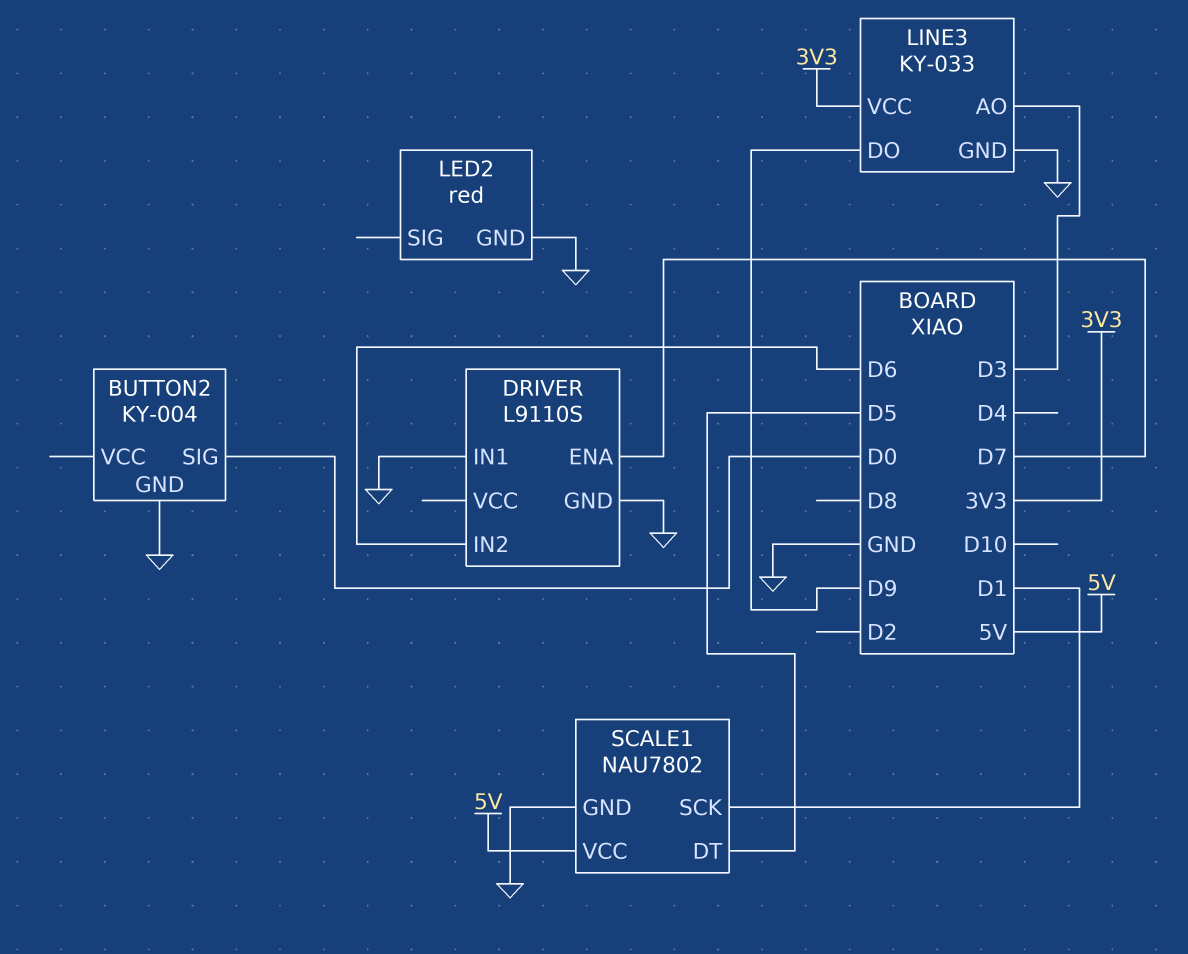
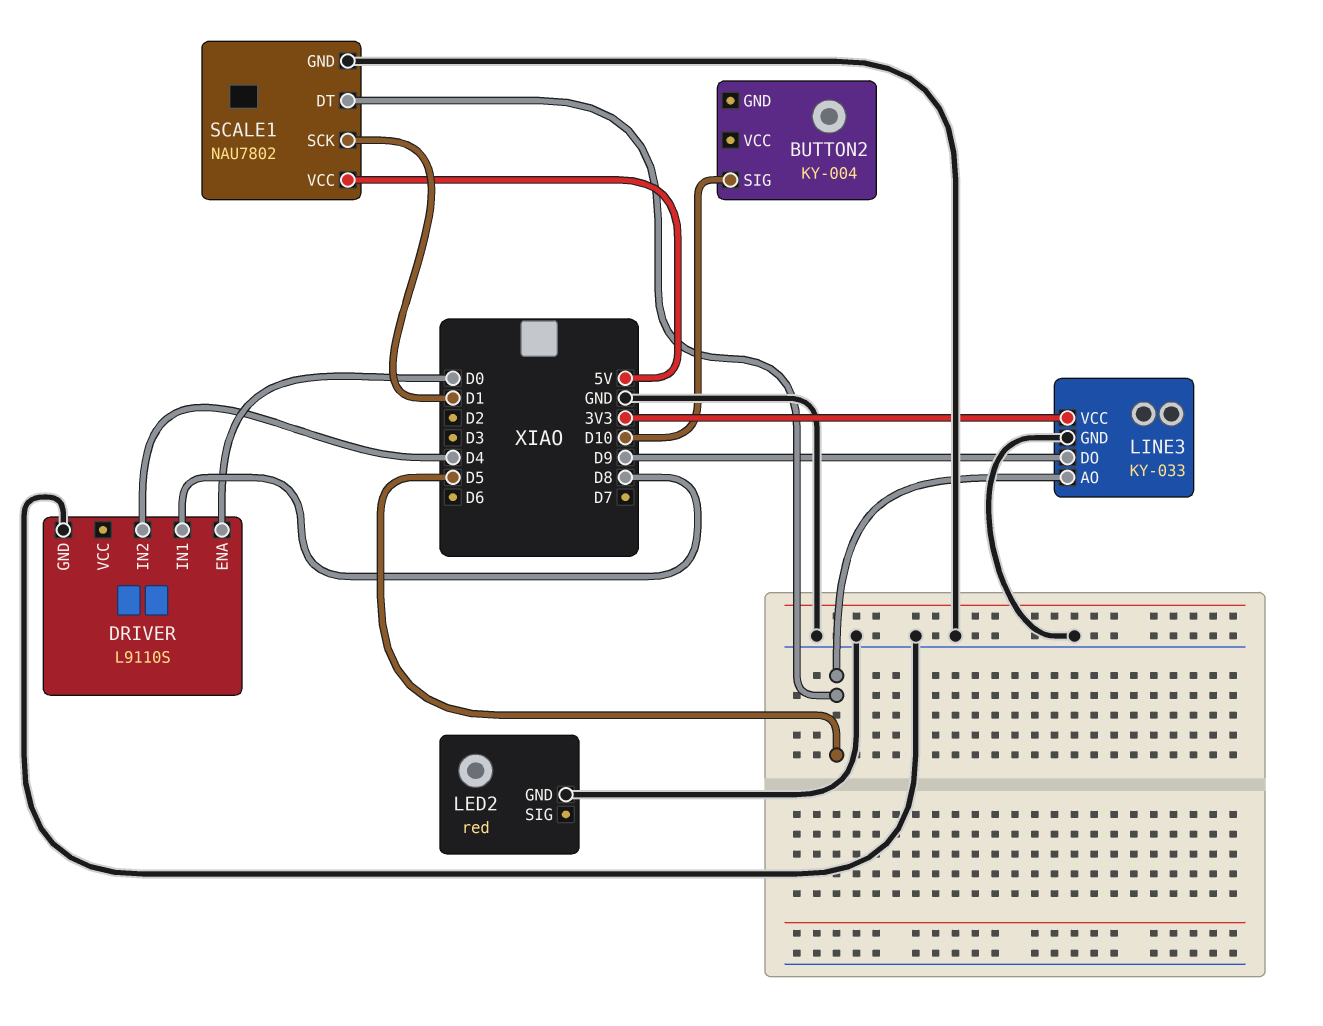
BUTTON2 pin GND: GND -> none
BUTTON2 pin SIG: D0 -> D10
DRIVER pin ENA: D7 -> D0
DRIVER pin IN1: GND -> D8
DRIVER pin IN2: D6 -> D4
LINE3 pin AO: D3 -> D5

